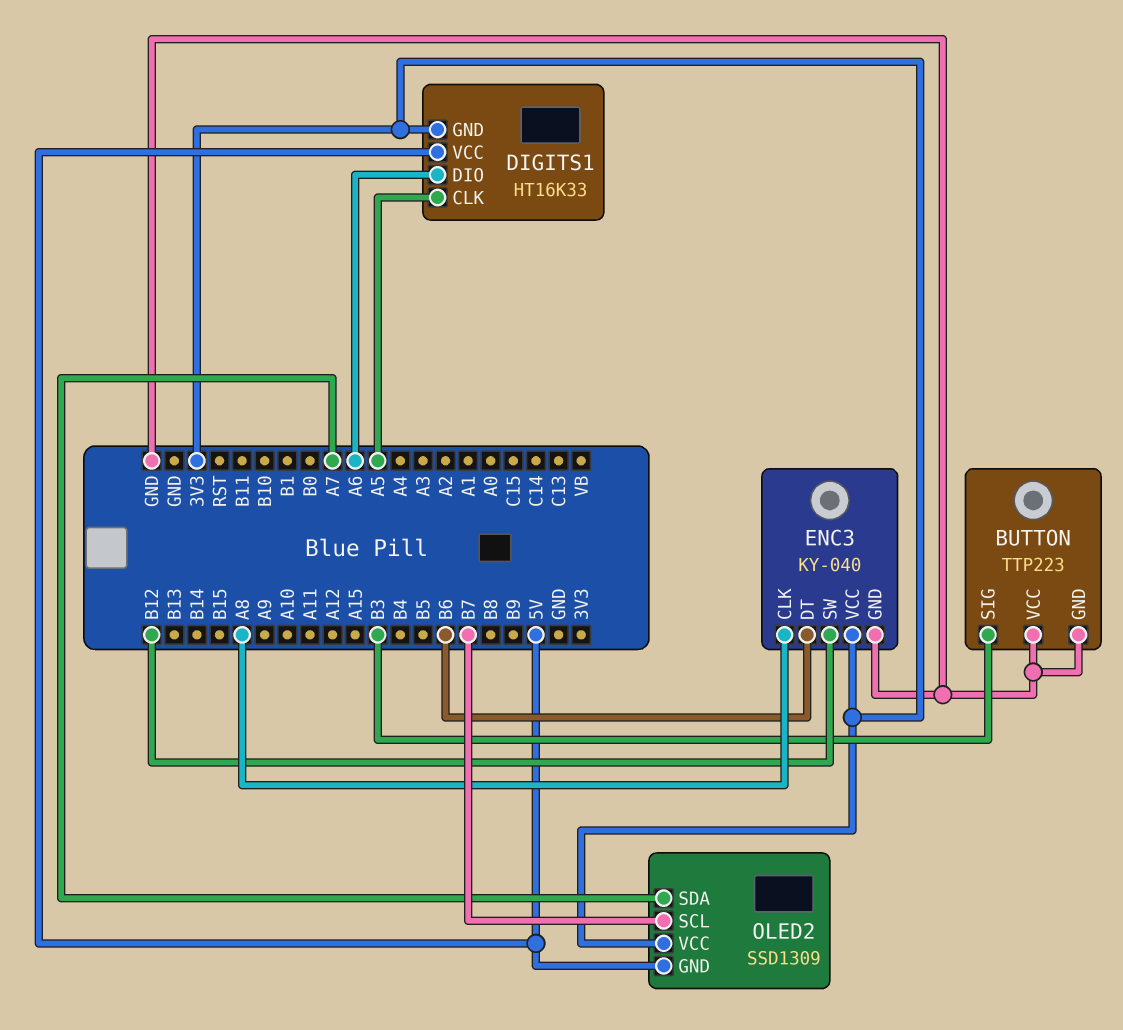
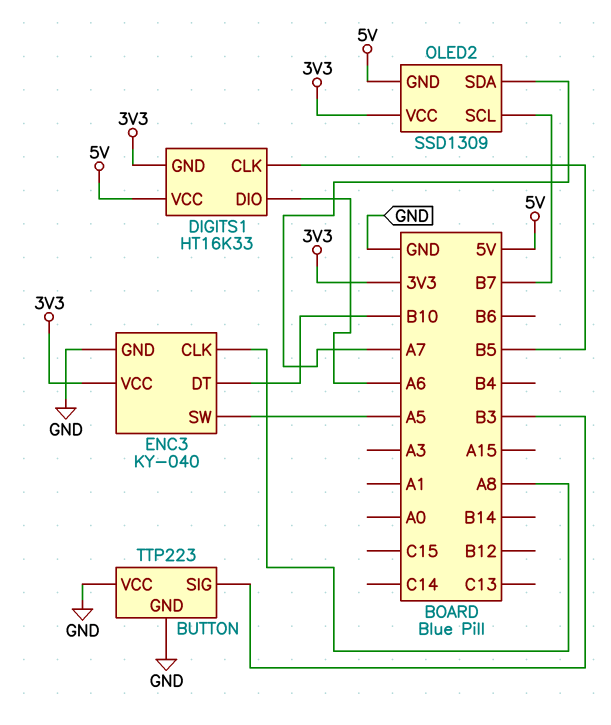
DIGITS1 pin CLK: A5 -> B5
ENC3 pin DT: B6 -> B10
ENC3 pin SW: B12 -> A5

